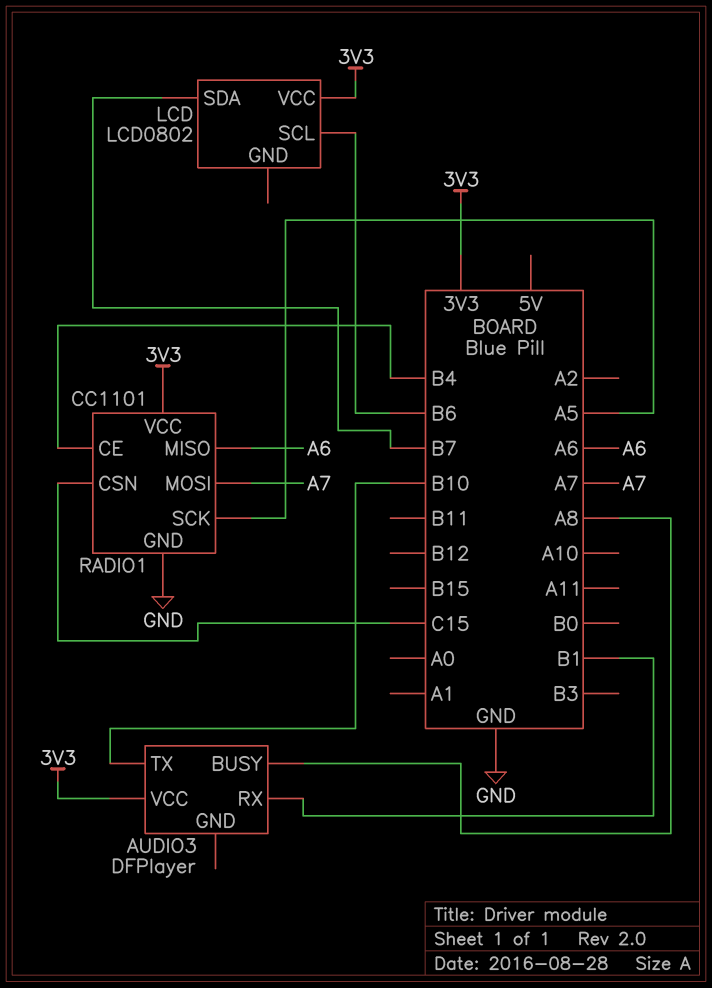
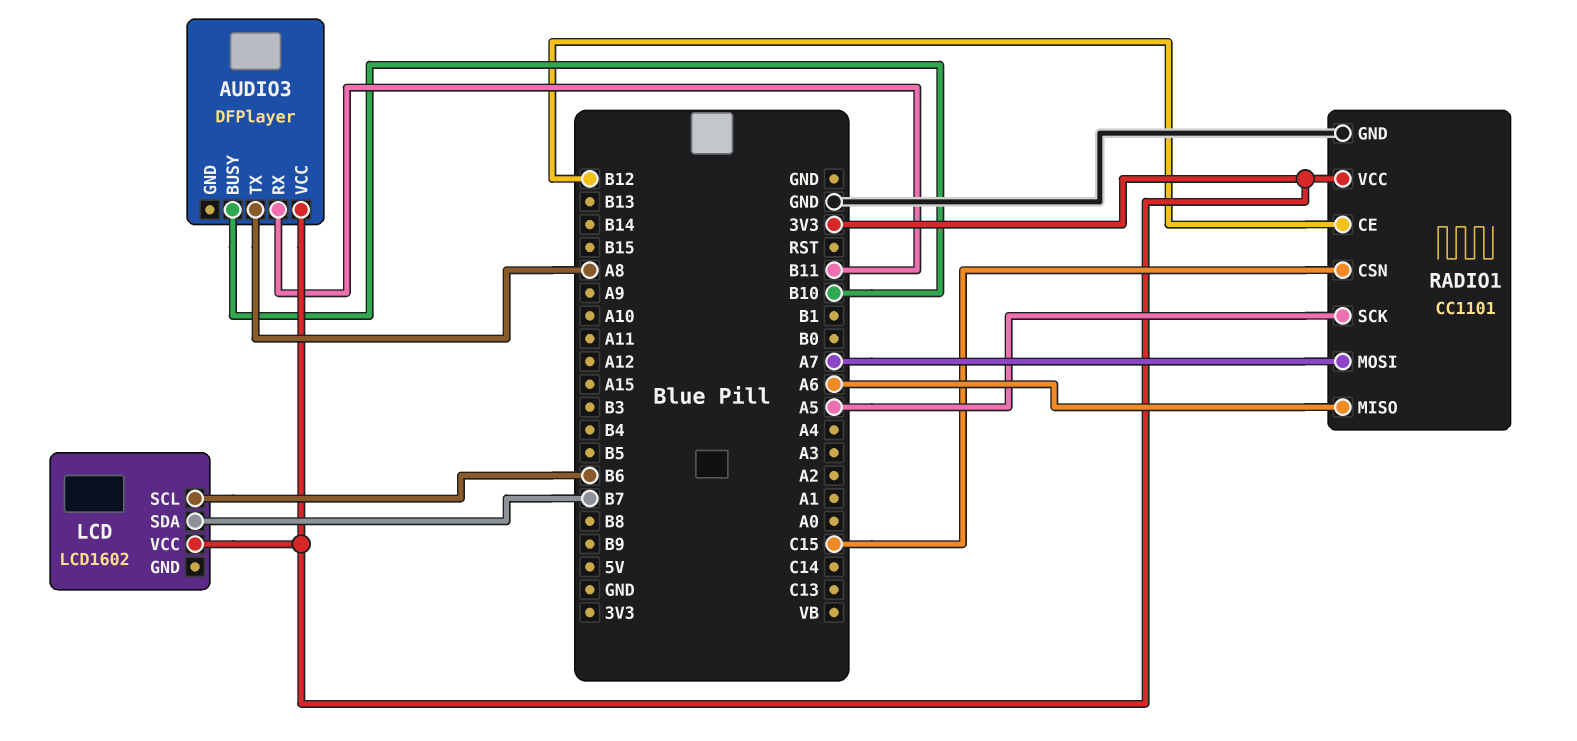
AUDIO3 pin BUSY: A8 -> B10
AUDIO3 pin RX: B1 -> B11
AUDIO3 pin TX: B10 -> A8
LCD: LCD0802 -> LCD1602
RADIO1 pin CE: B4 -> B12

